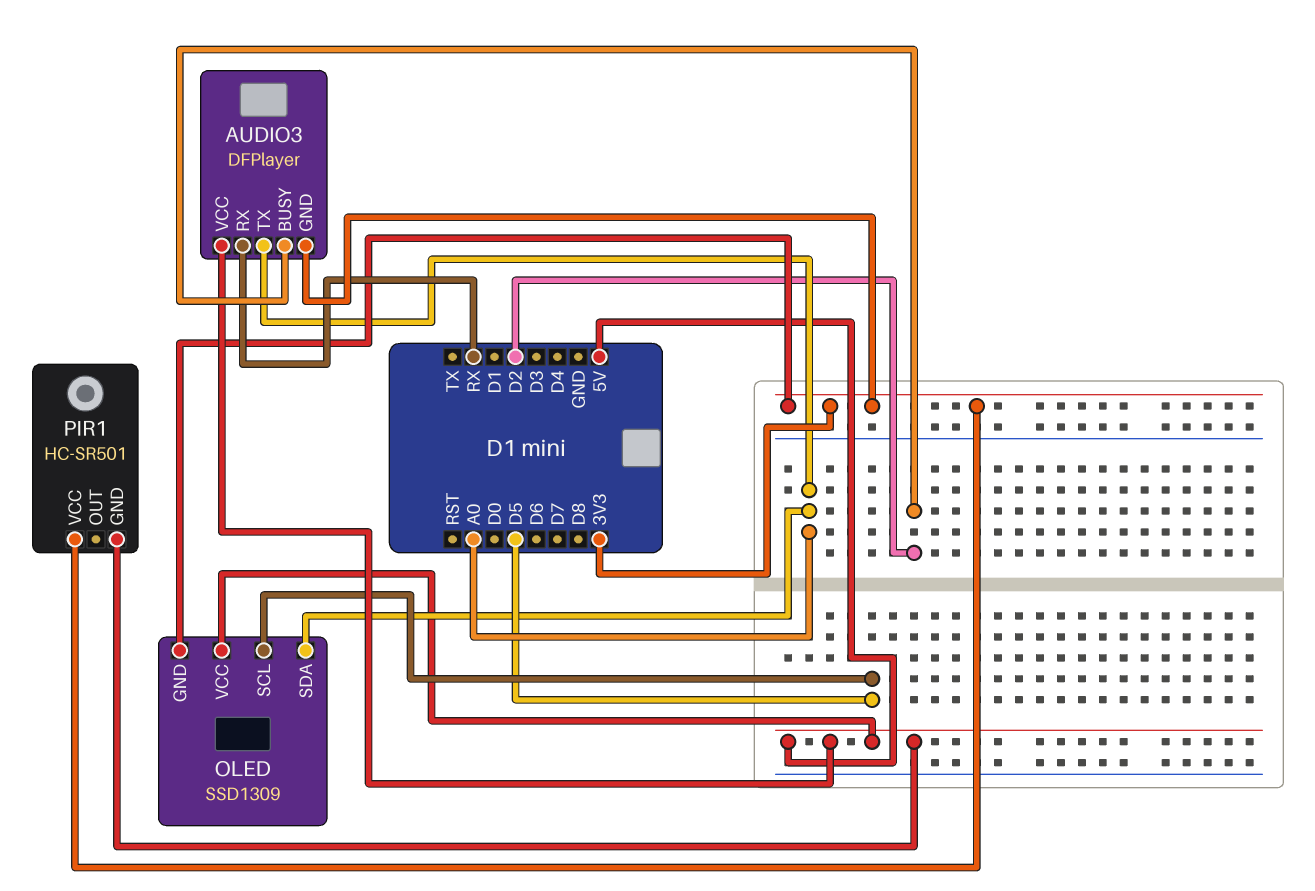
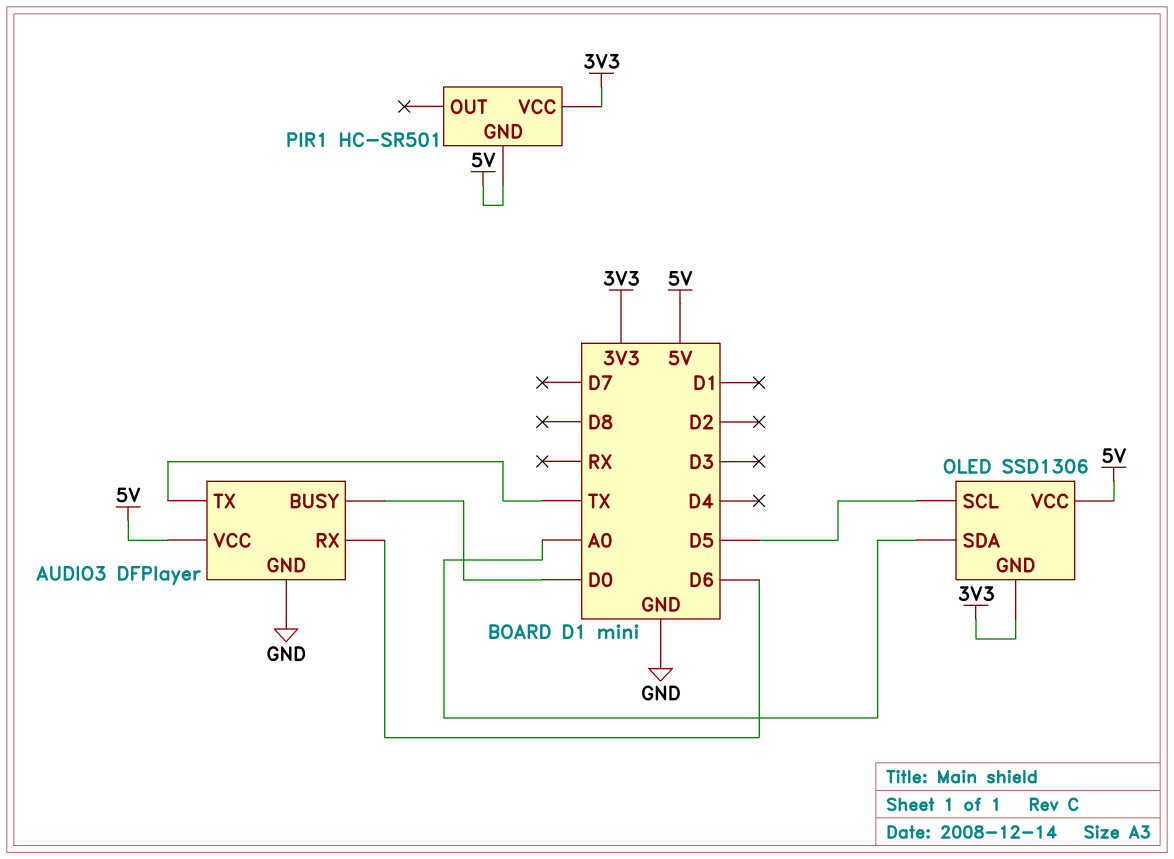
AUDIO3 pin BUSY: D2 -> D0
AUDIO3 pin GND: 3V3 -> GND
AUDIO3 pin RX: RX -> D6
AUDIO3 pin TX: A0 -> TX
OLED: SSD1309 -> SSD1306

